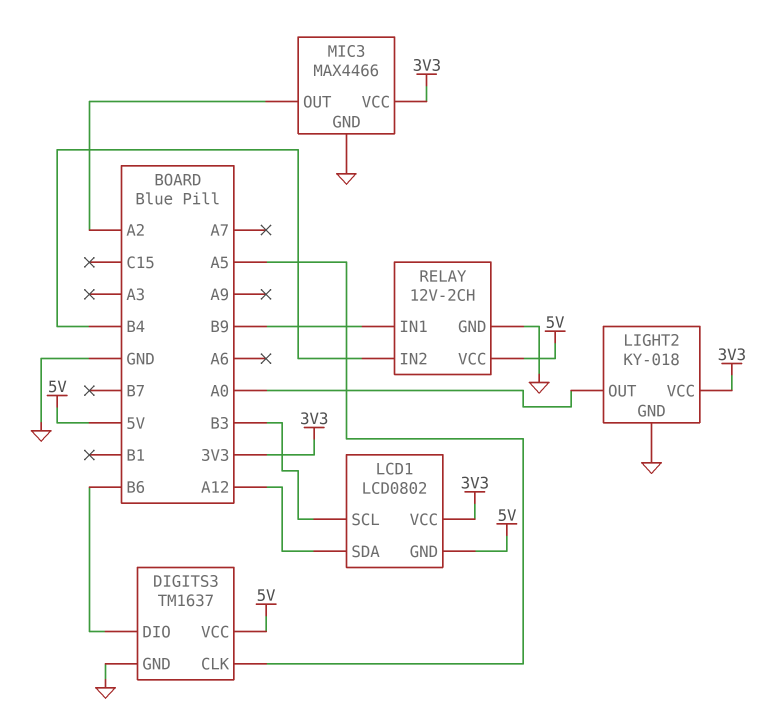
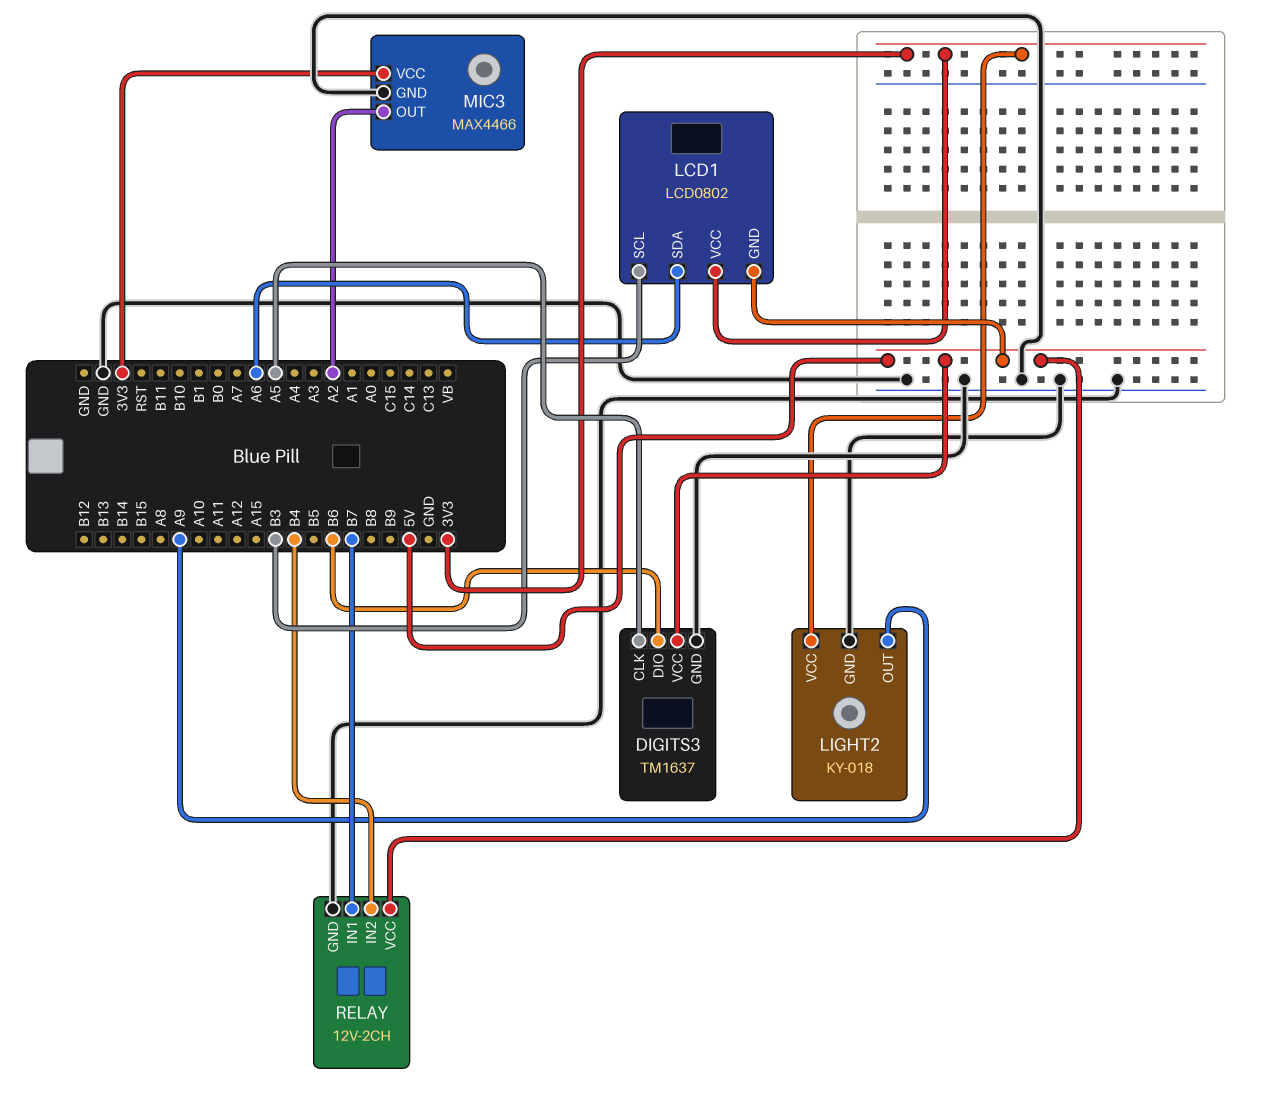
LCD1 pin SDA: A12 -> A6
LIGHT2 pin OUT: A0 -> A9
RELAY pin IN1: B9 -> B7

